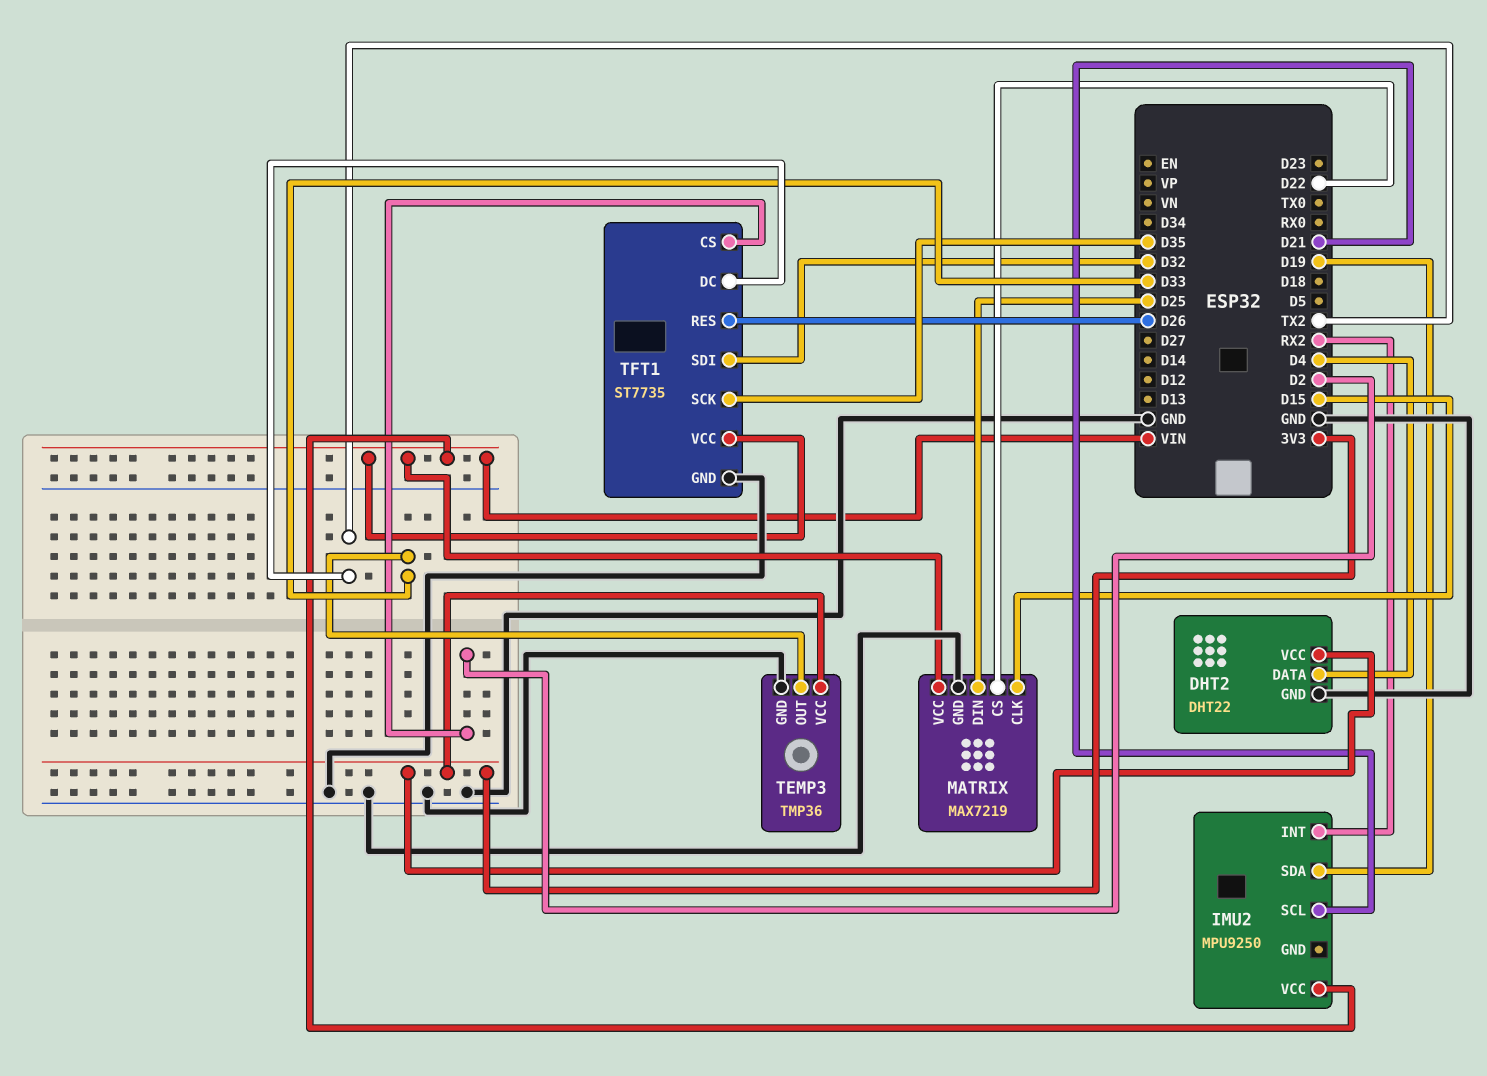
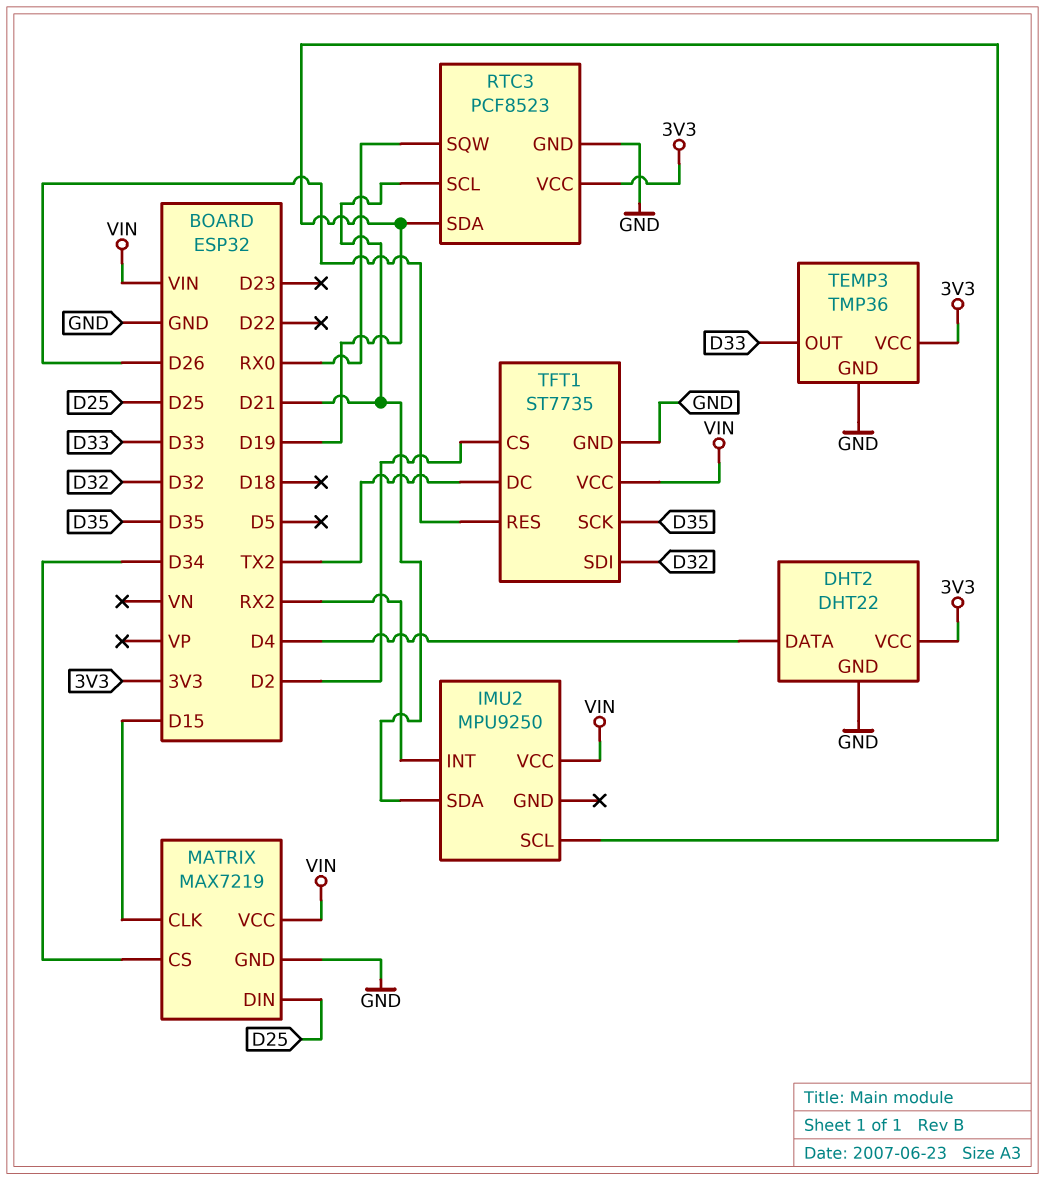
IMU2 pin SCL: D21 -> D19
IMU2 pin SDA: D19 -> D21
MATRIX pin CS: D22 -> D34
RTC3: none -> PCF8523
RTC3 pin GND: none -> GND
RTC3 pin SCL: none -> D21
RTC3 pin SDA: none -> D19
RTC3 pin SQW: none -> RX0
RTC3 pin VCC: none -> 3V3

